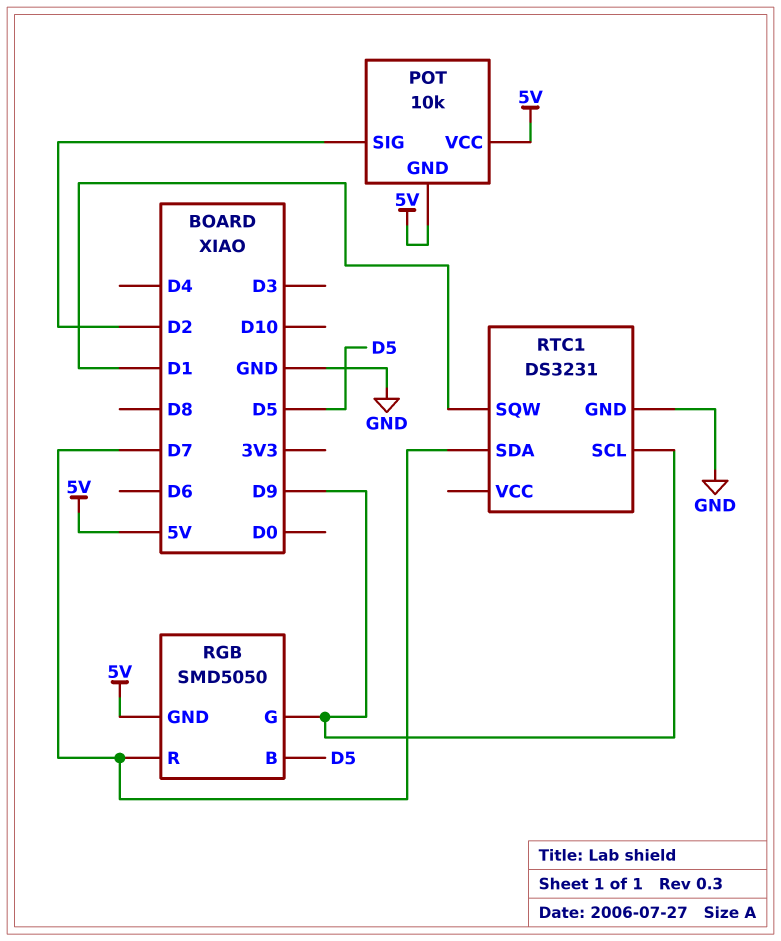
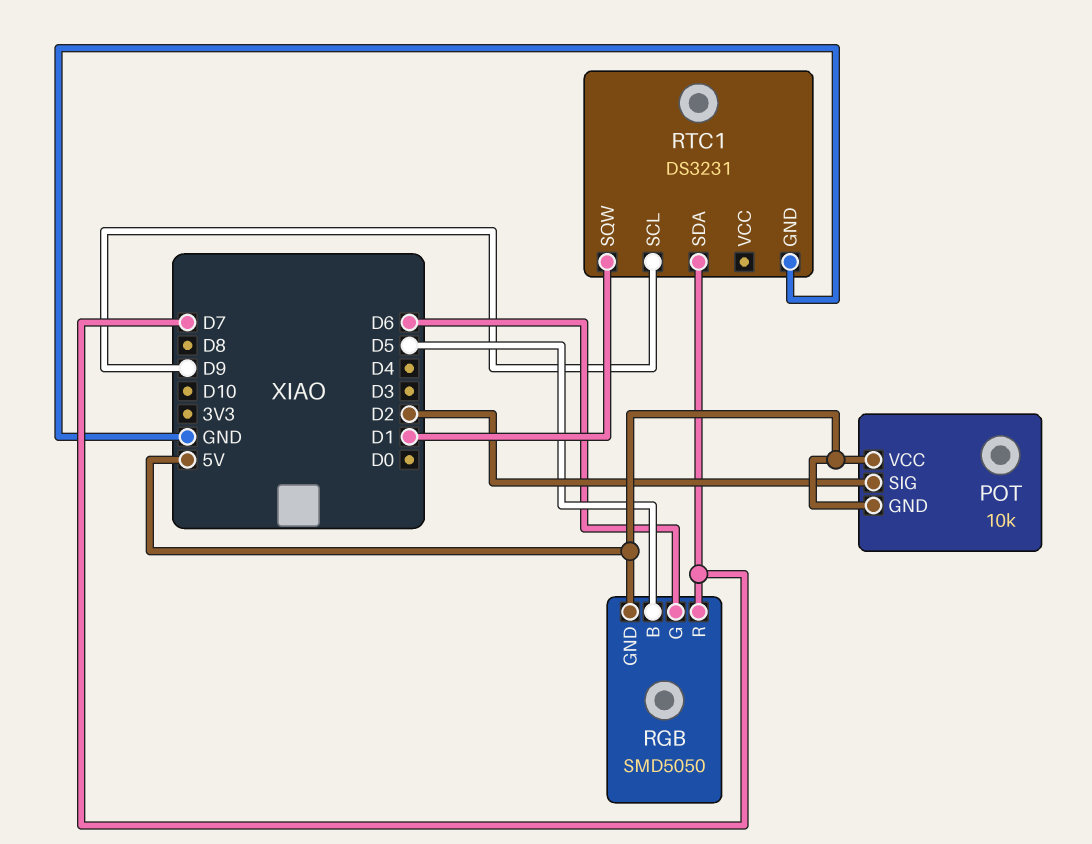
RGB pin G: D9 -> D6

